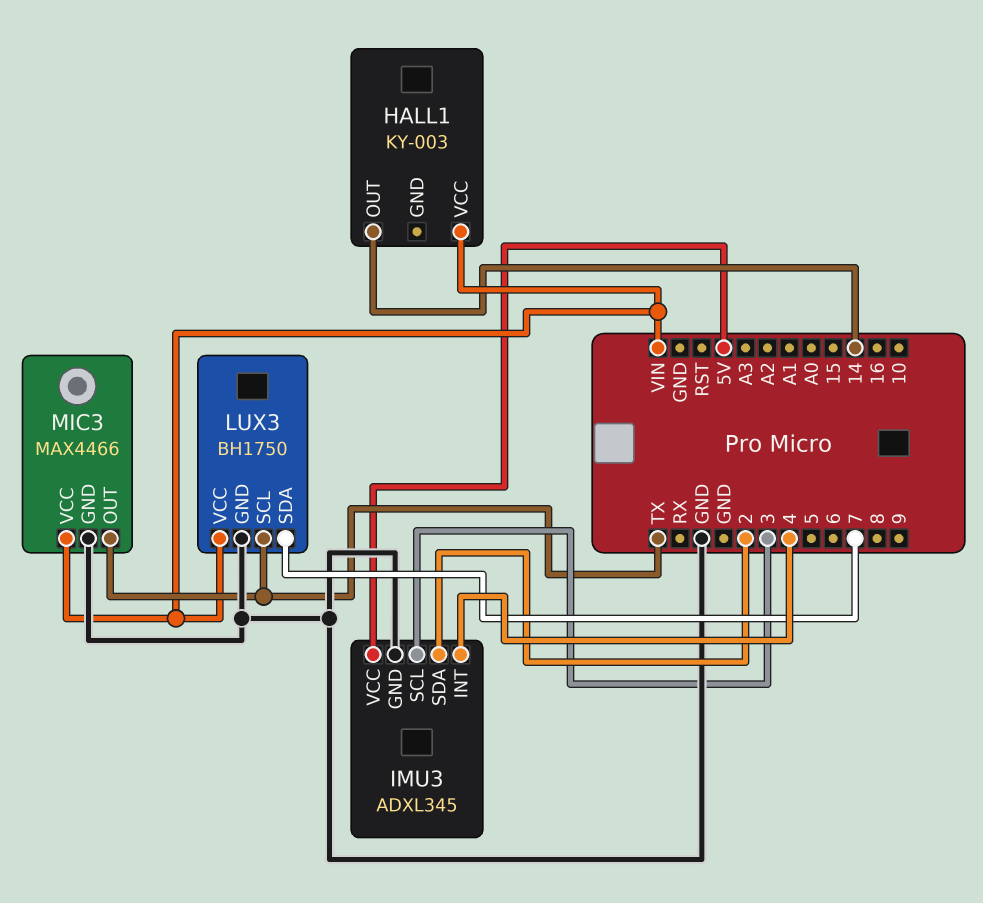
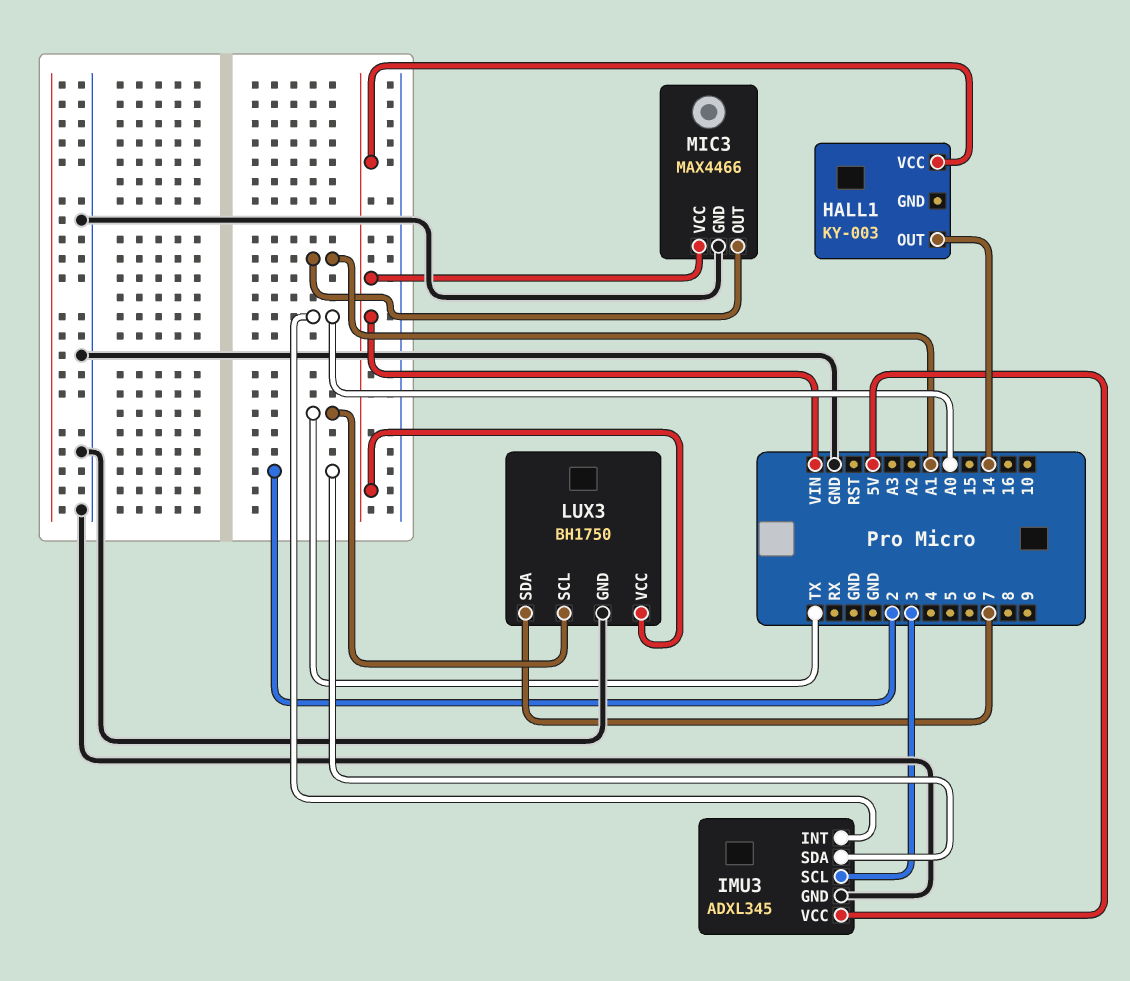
IMU3 pin INT: 4 -> A0
MIC3 pin OUT: TX -> A1

